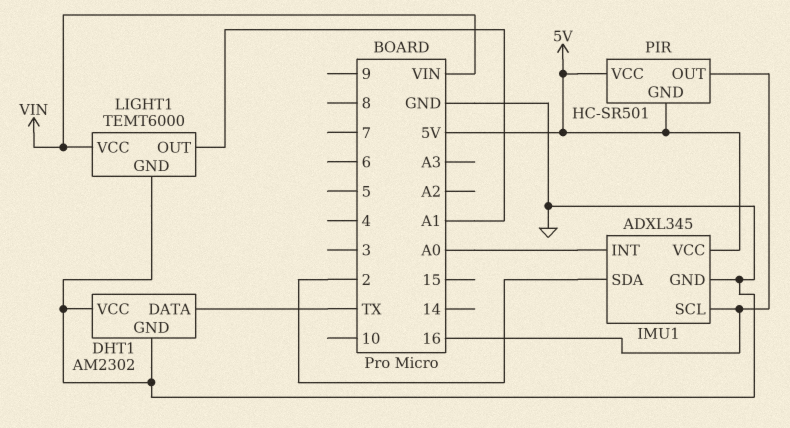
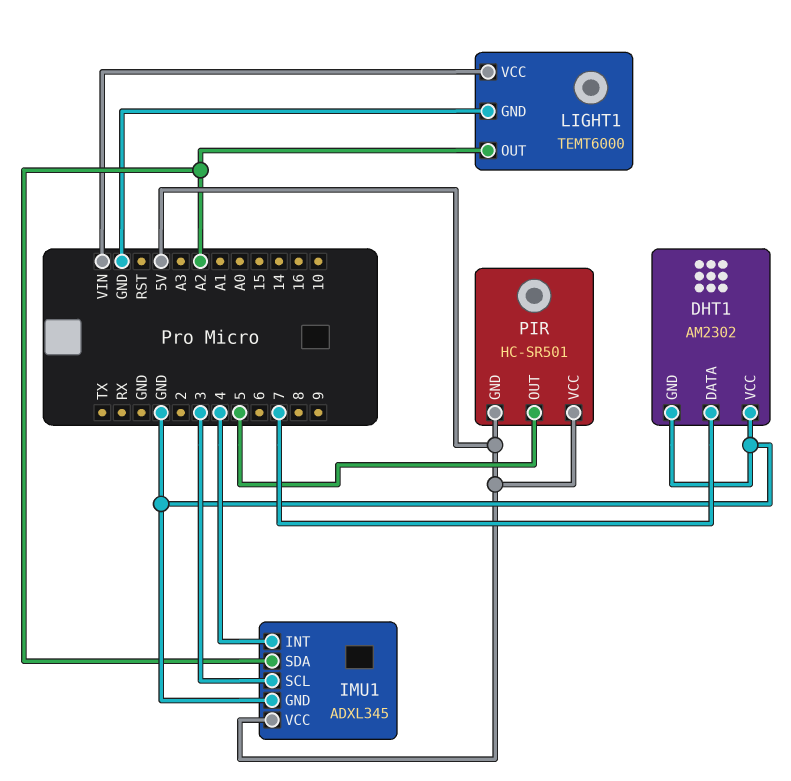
DHT1 pin DATA: TX -> 7
IMU1 pin INT: A0 -> 4
IMU1 pin SCL: 16 -> 3
IMU1 pin SDA: 2 -> A2
LIGHT1 pin OUT: A1 -> A2
PIR pin OUT: 16 -> 5

